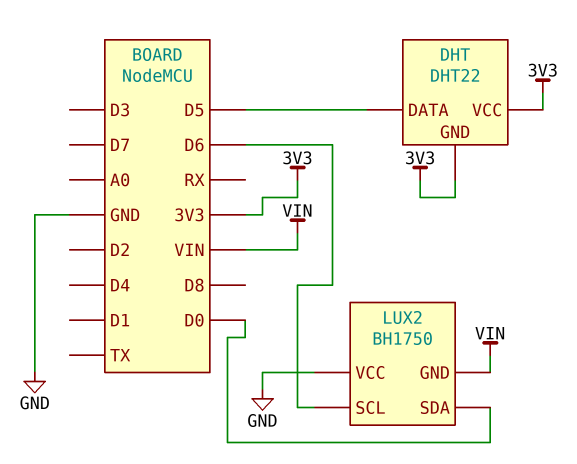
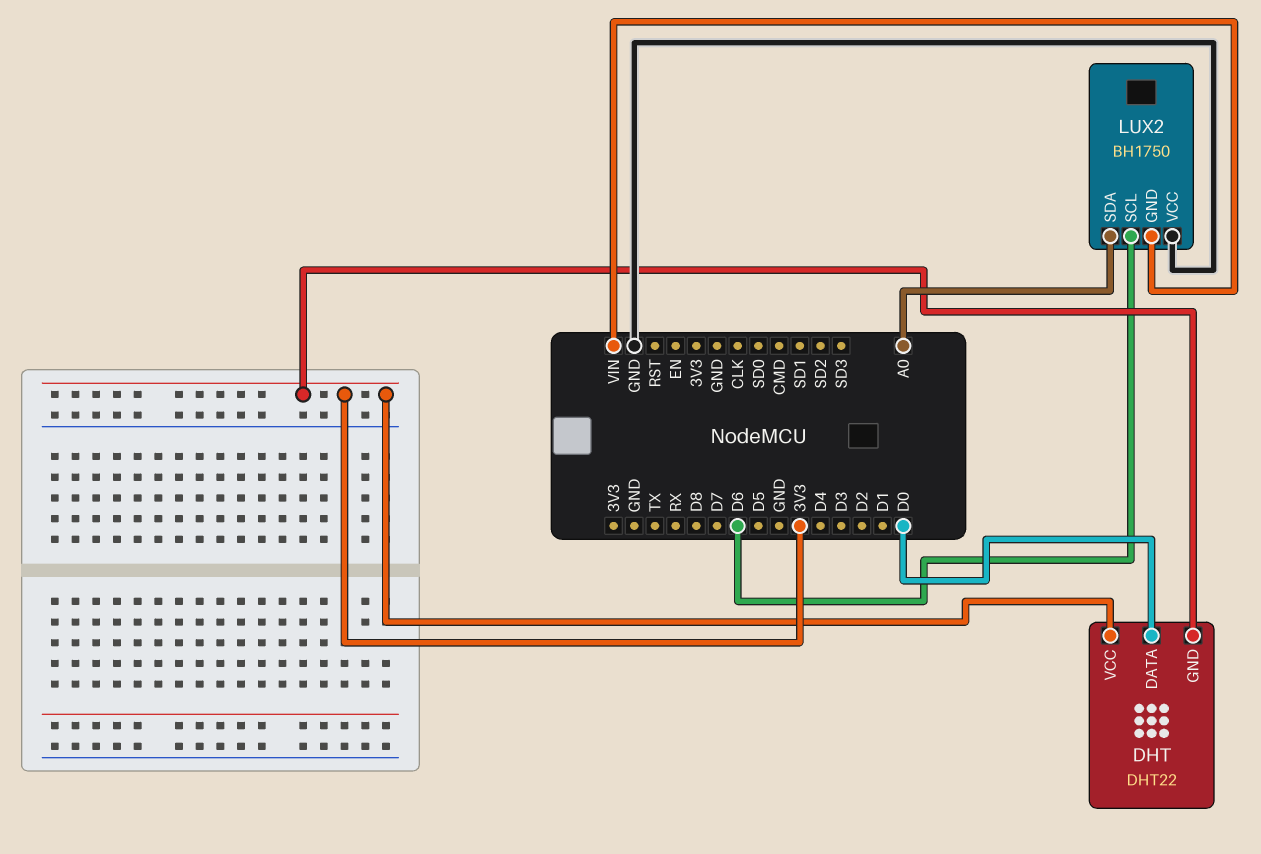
DHT pin DATA: D5 -> D0
LUX2 pin SDA: D0 -> A0

